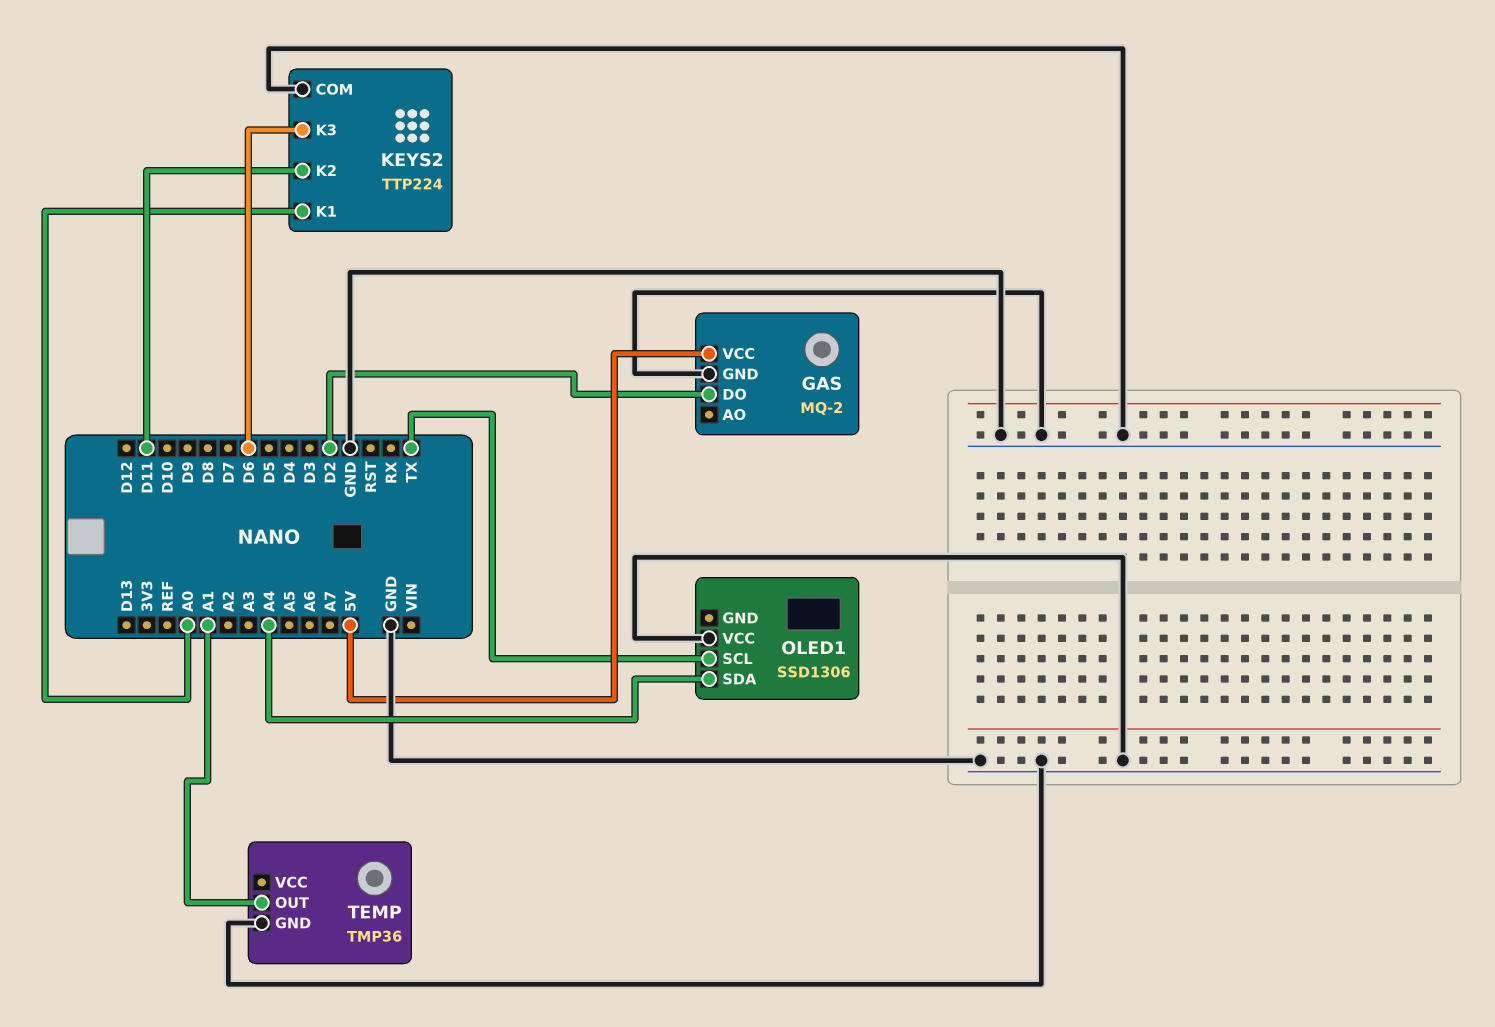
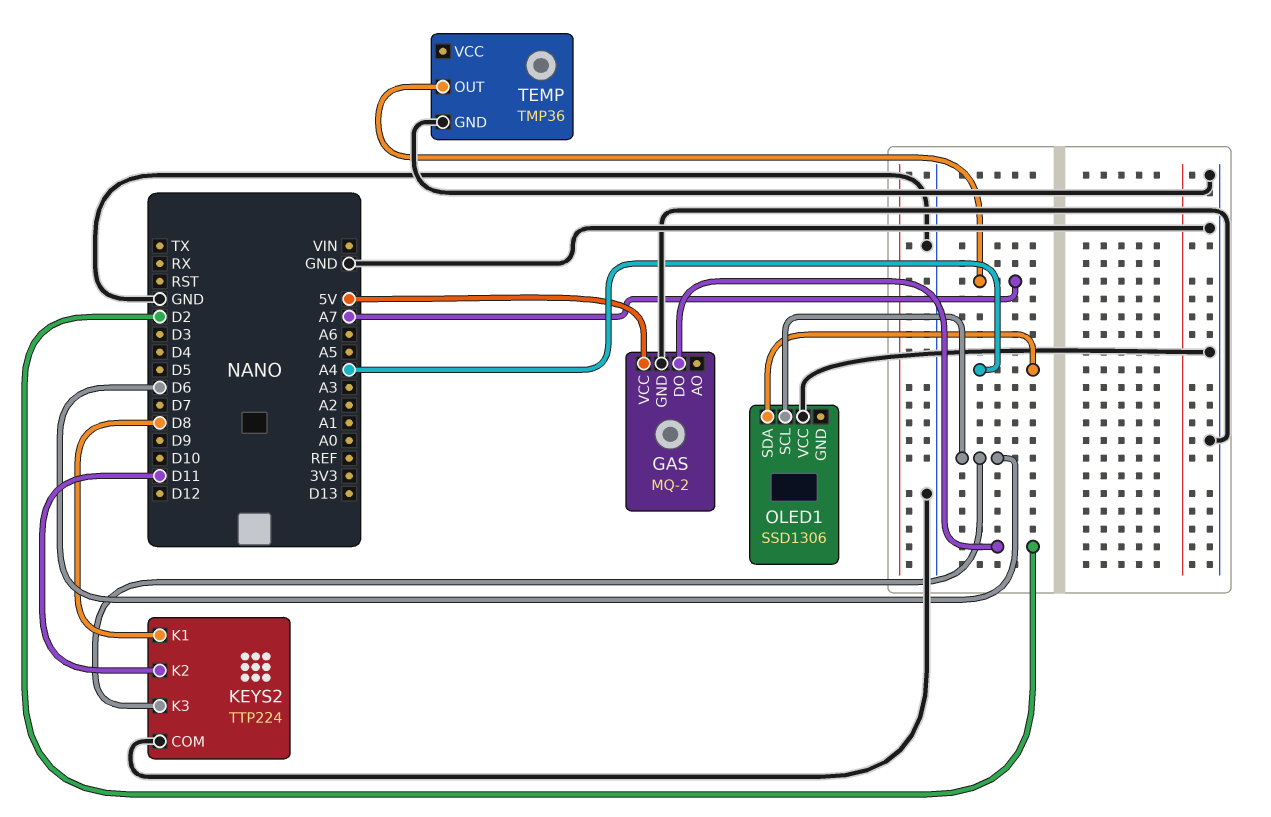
KEYS2 pin K1: A0 -> D8
OLED1 pin SCL: TX -> D6
TEMP pin OUT: A1 -> A7

